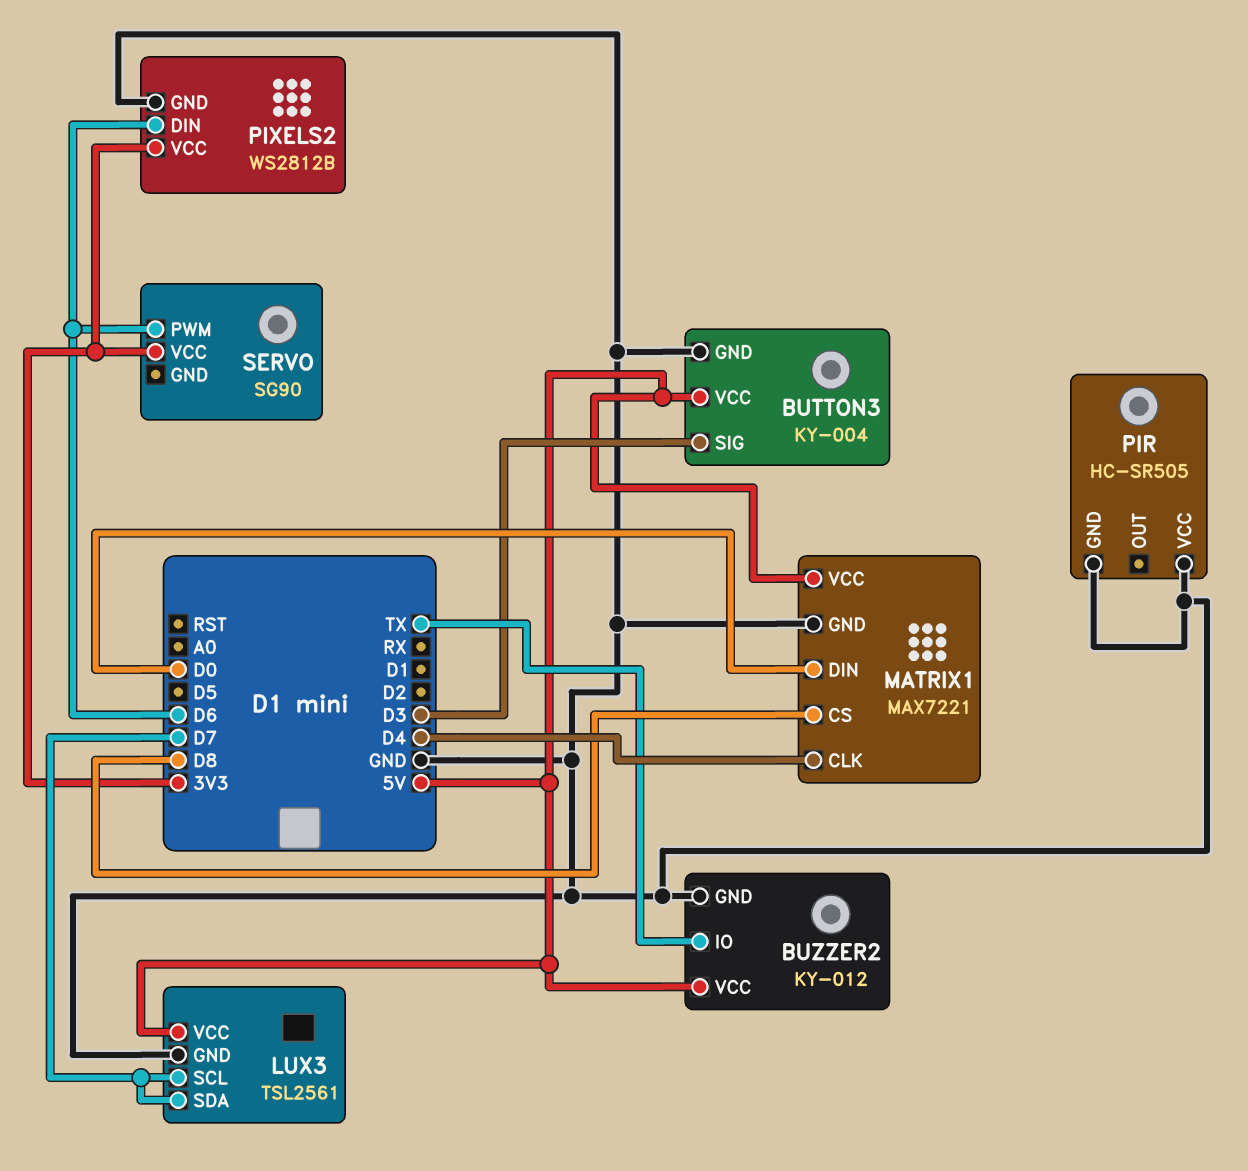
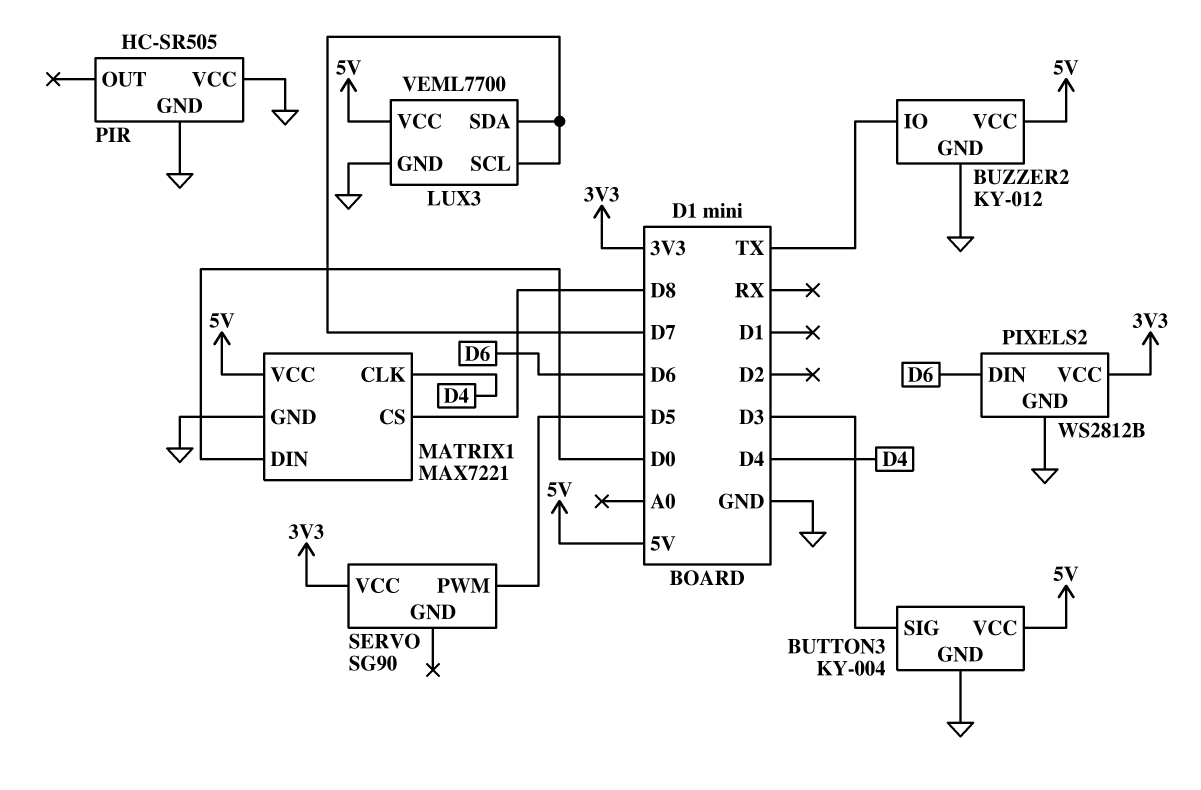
LUX3: TSL2561 -> VEML7700
SERVO pin PWM: D6 -> D5

